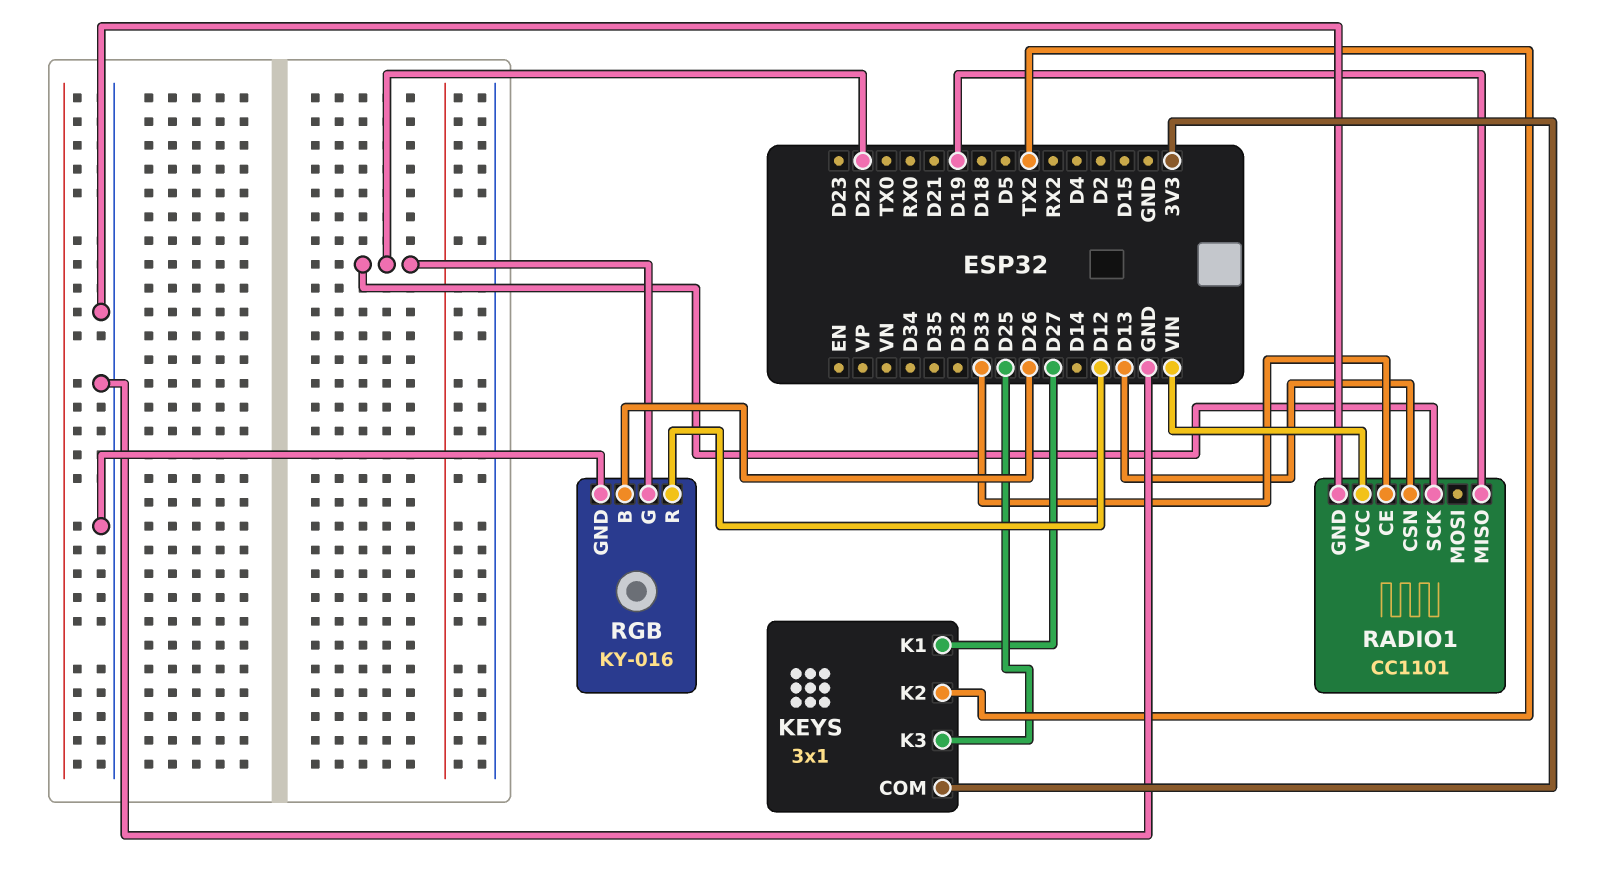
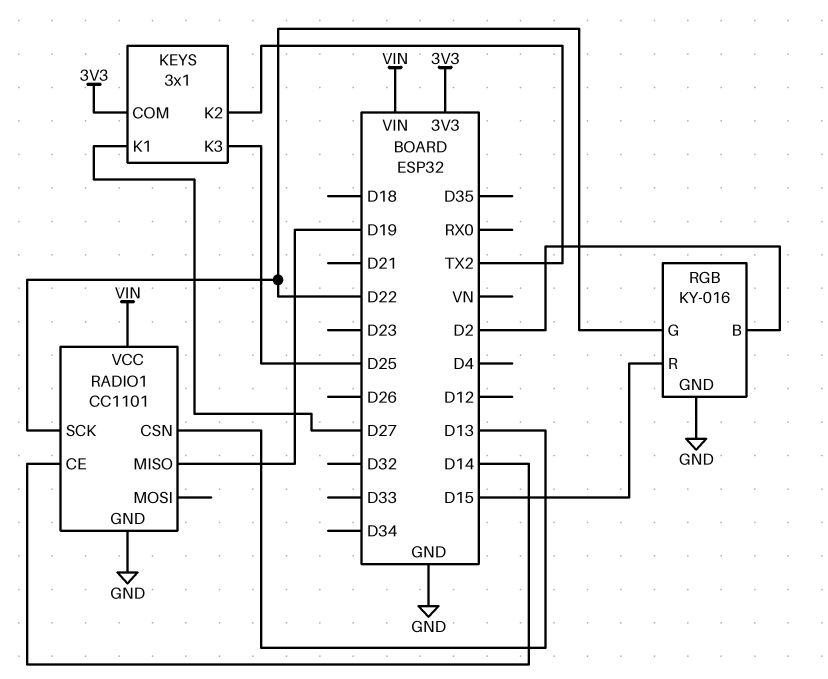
RADIO1 pin CE: D33 -> D14
RGB pin B: D26 -> D2
RGB pin R: D12 -> D15

